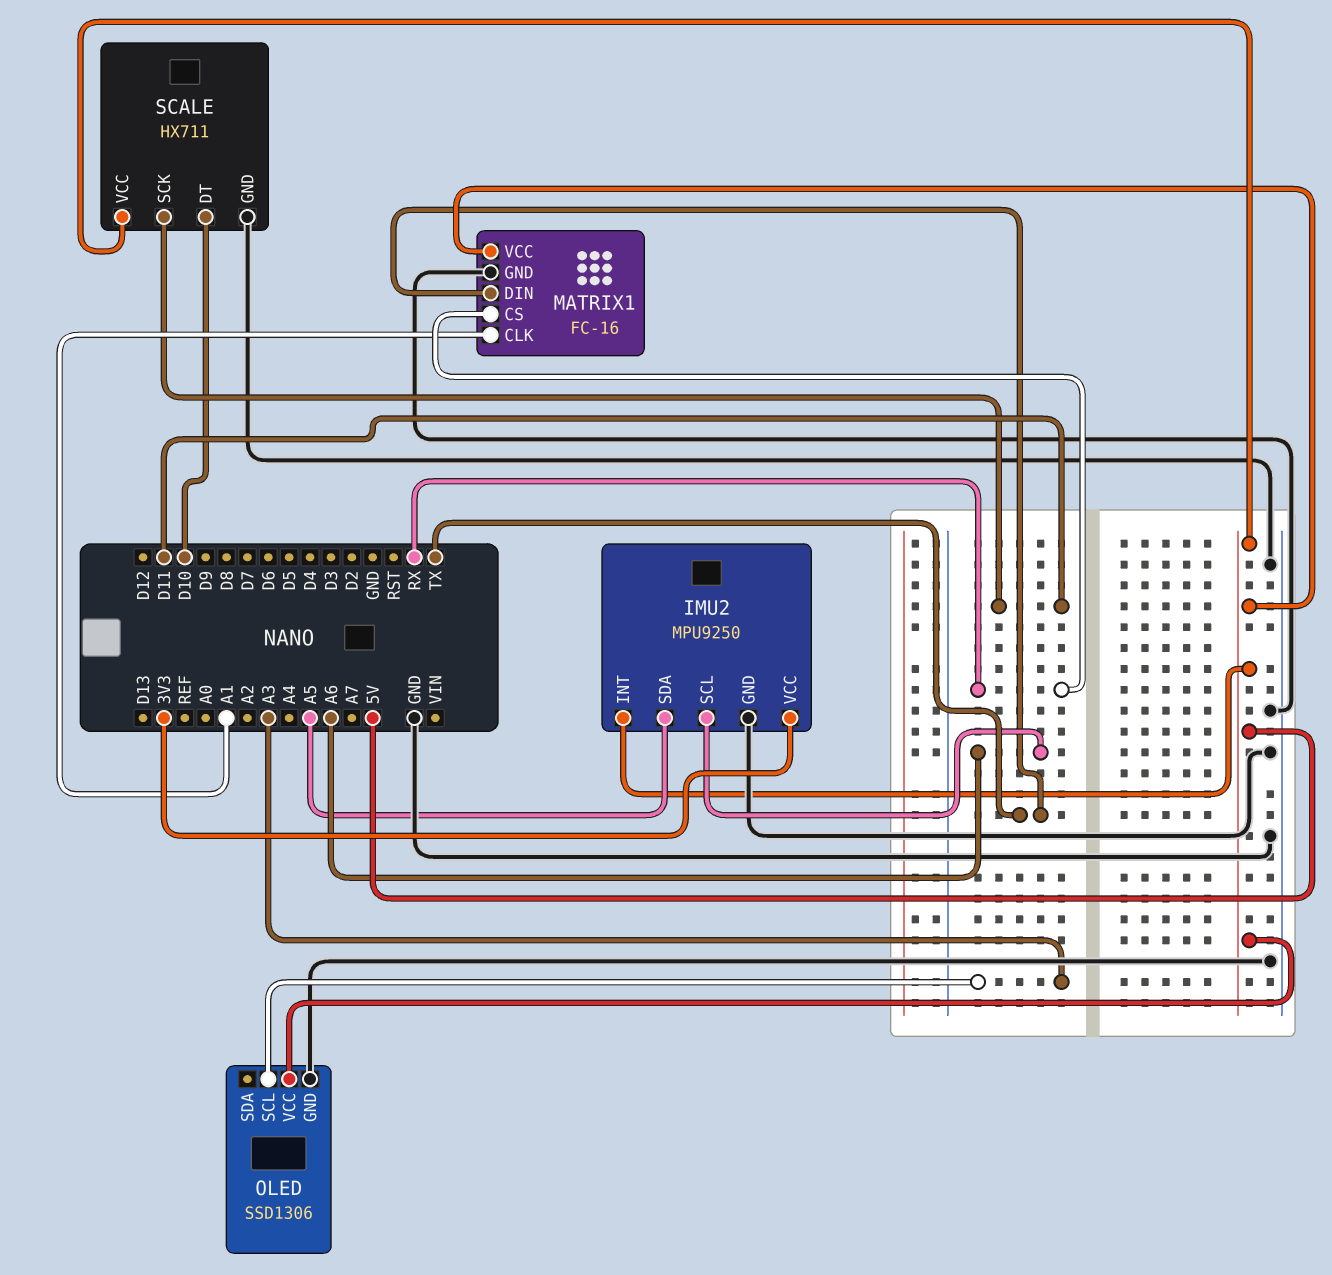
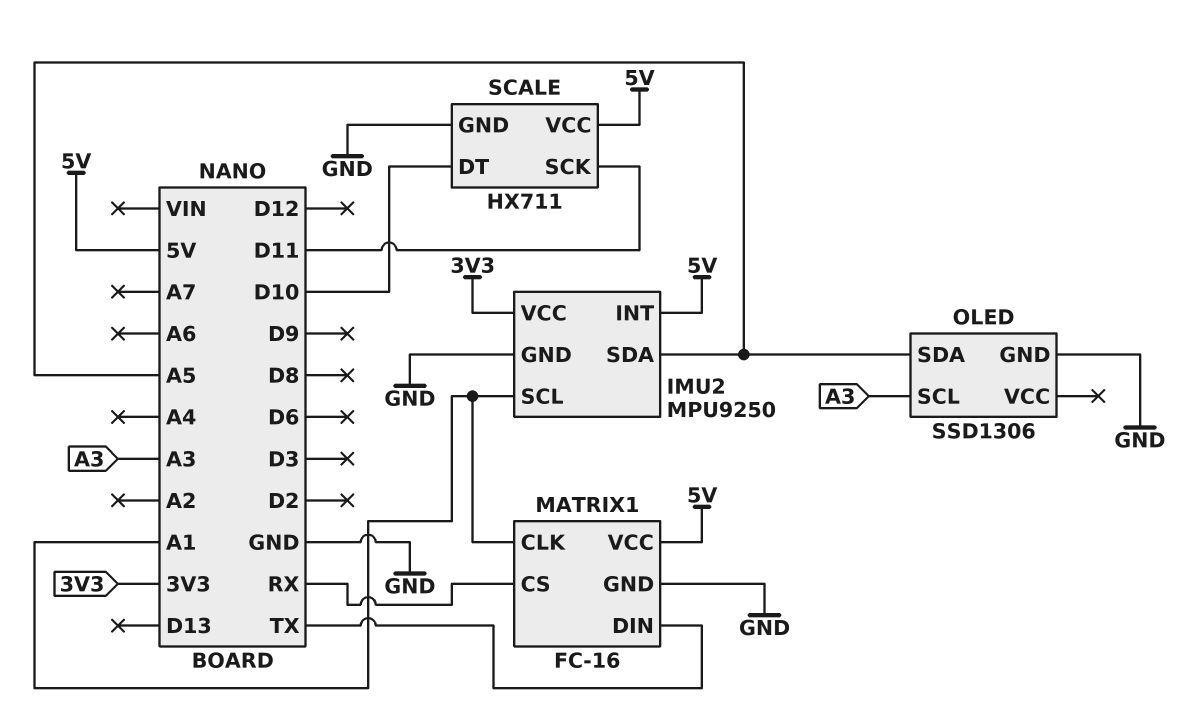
IMU2 pin SCL: A6 -> A1
OLED pin SDA: none -> A5
OLED pin VCC: 5V -> none

